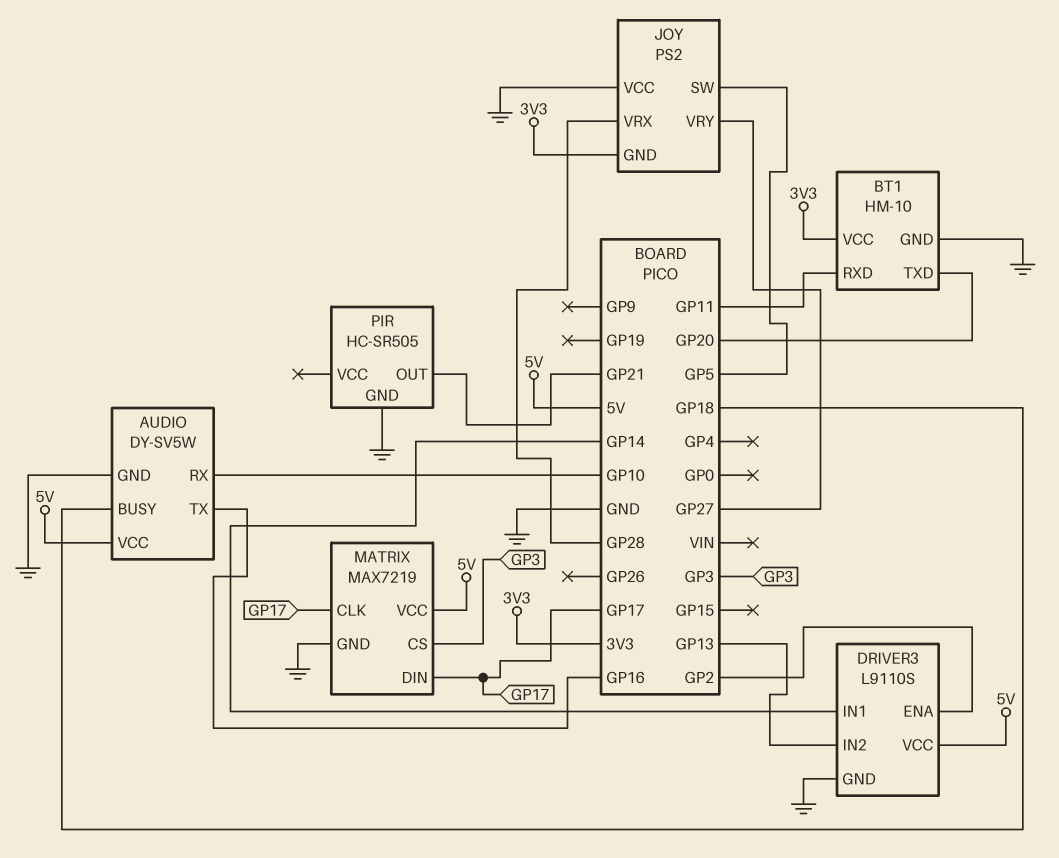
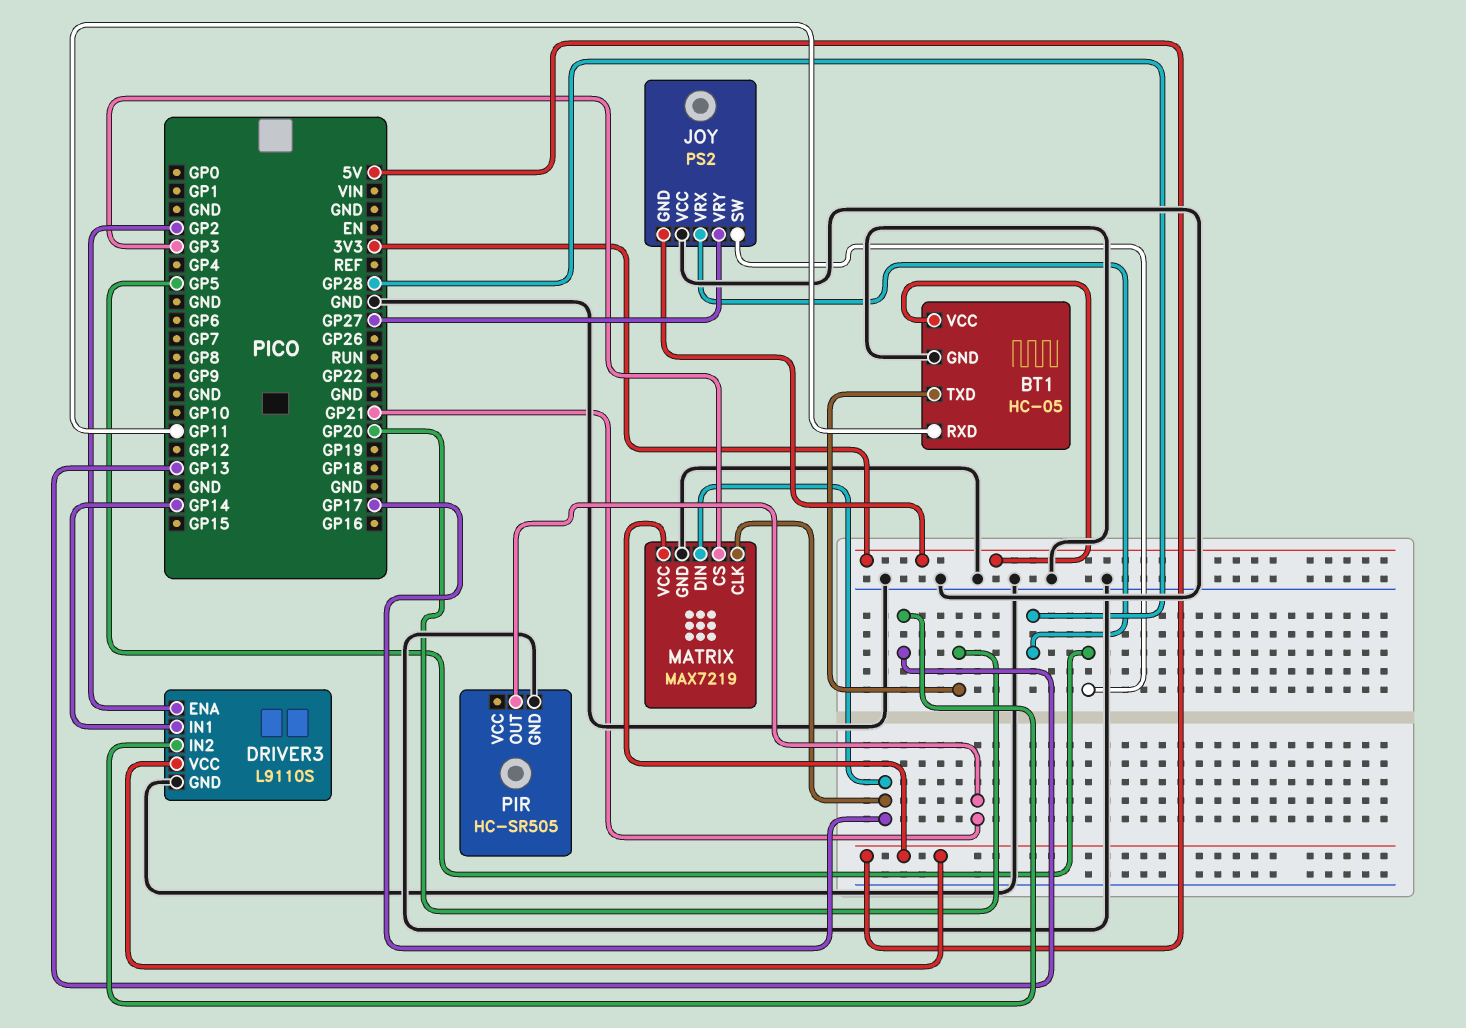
AUDIO: DY-SV5W -> none
AUDIO pin BUSY: GP18 -> none
AUDIO pin GND: GND -> none
AUDIO pin RX: GP10 -> none
AUDIO pin TX: GP16 -> none
AUDIO pin VCC: 5V -> none
BT1: HM-10 -> HC-05

